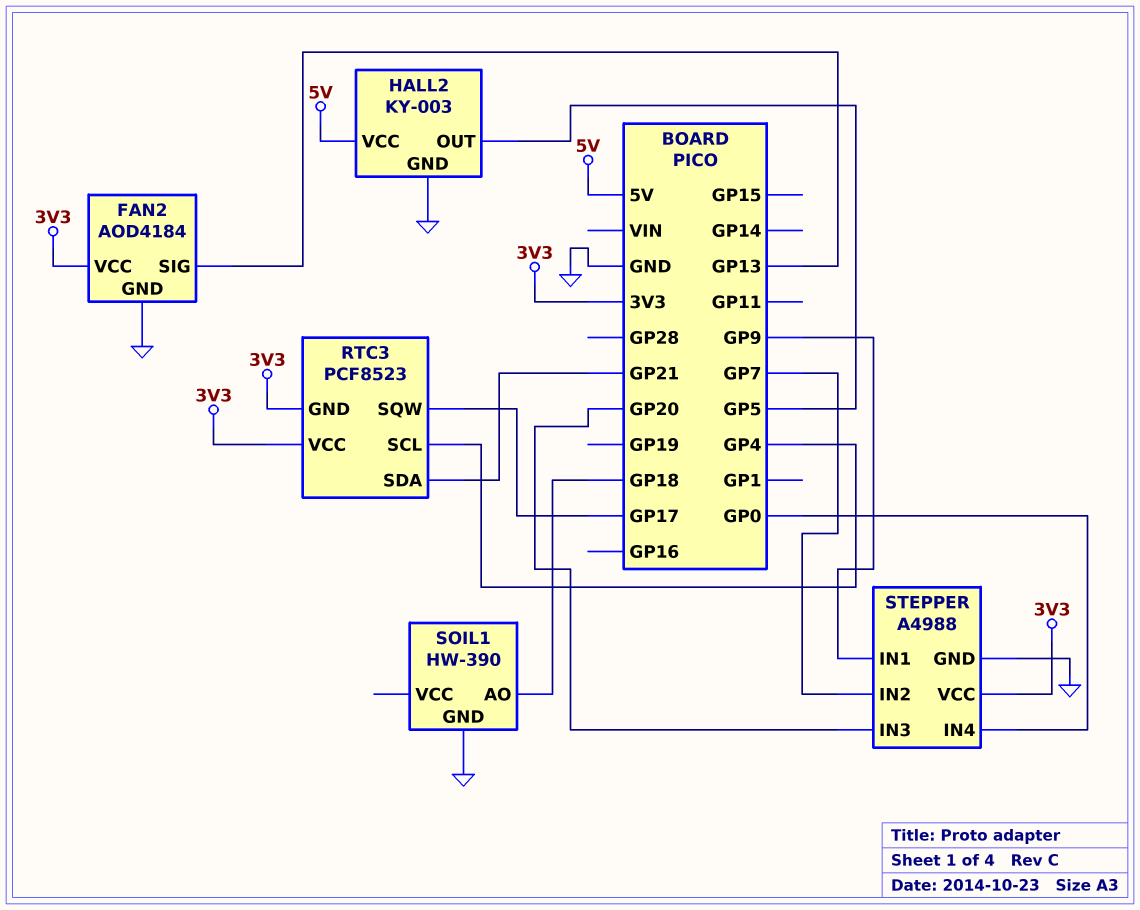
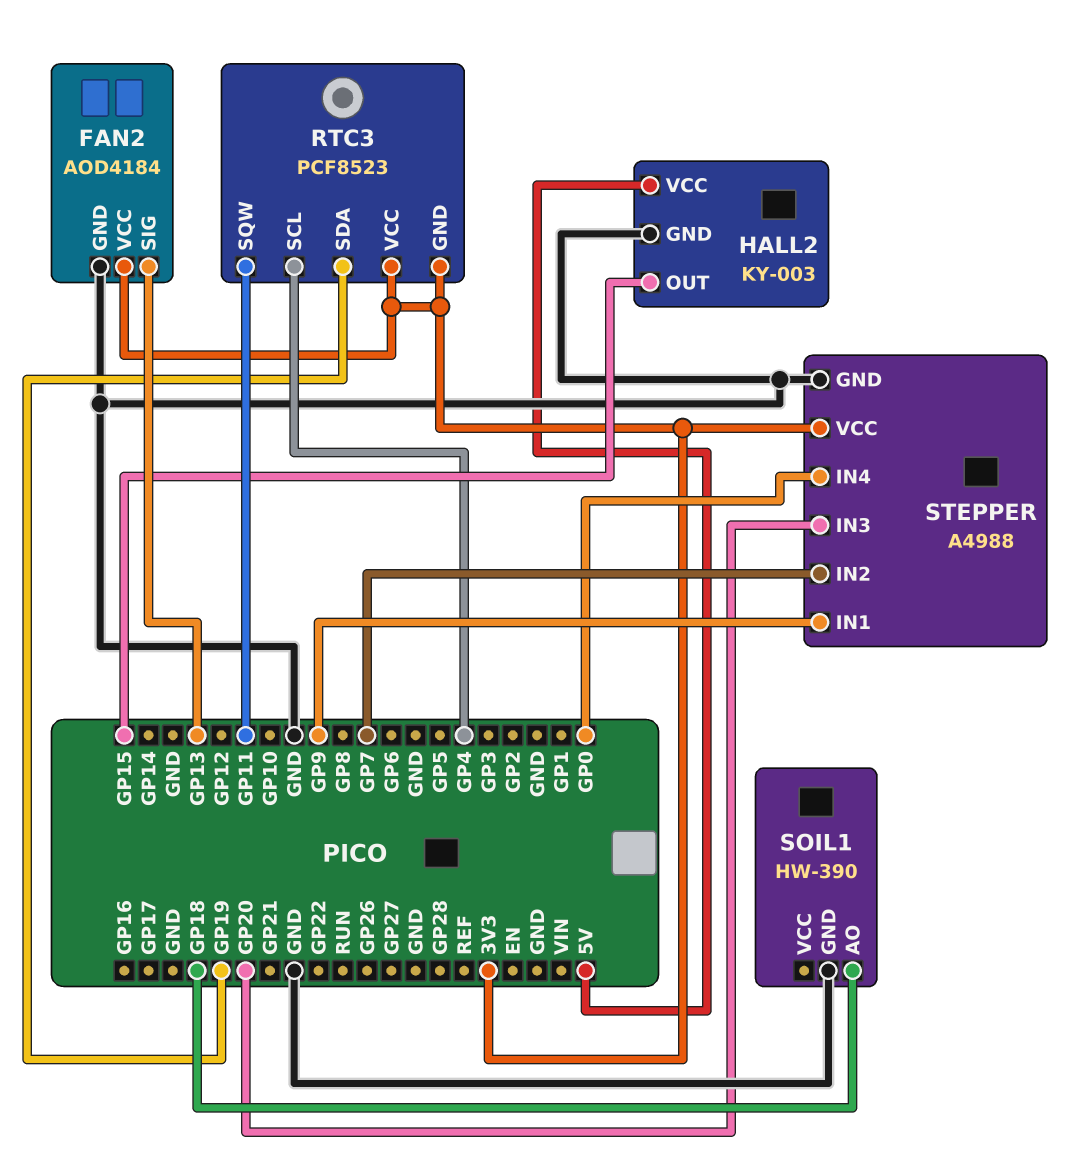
HALL2 pin OUT: GP5 -> GP15
RTC3 pin SDA: GP21 -> GP19
RTC3 pin SQW: GP17 -> GP11

